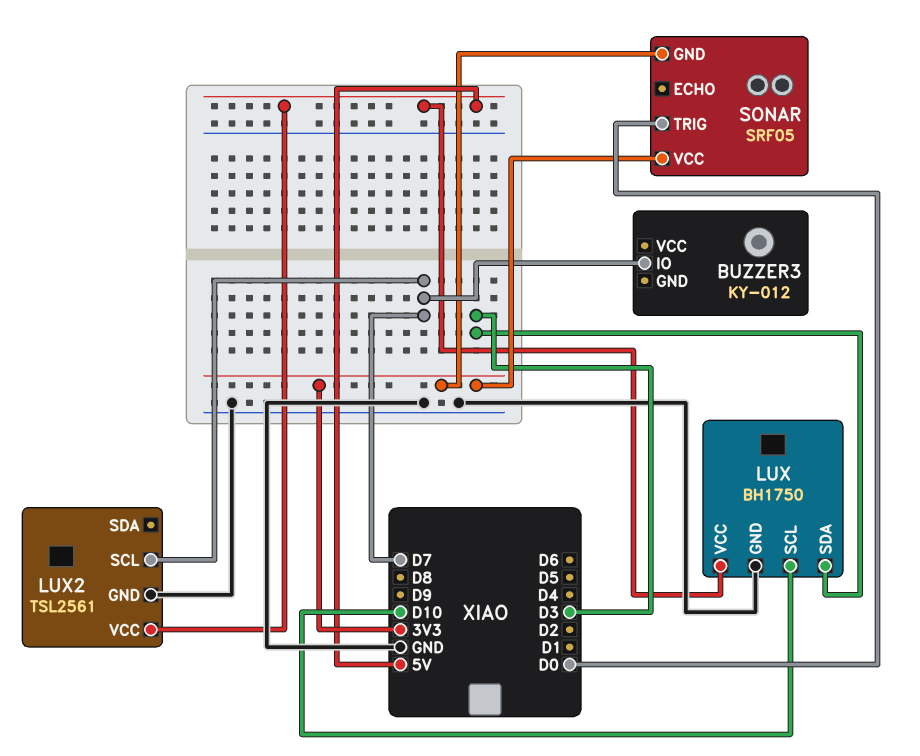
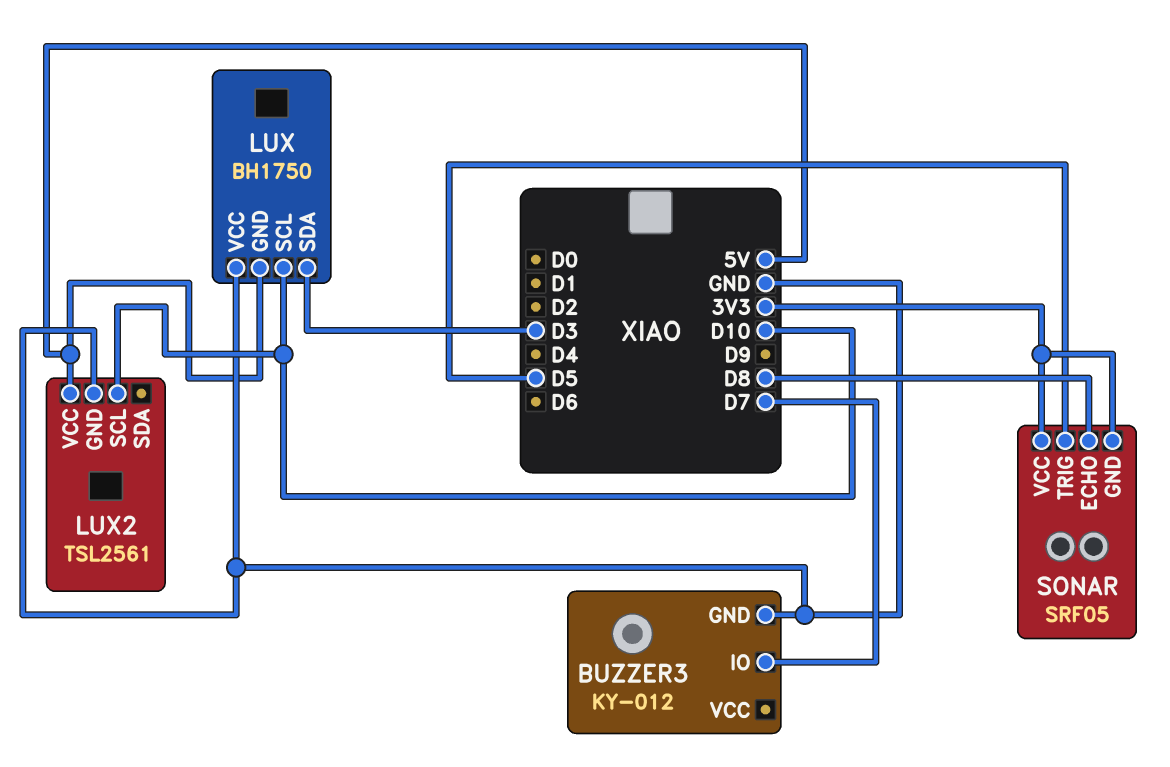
BUZZER3 pin GND: none -> GND
LUX pin GND: GND -> 5V
LUX pin VCC: 5V -> GND
LUX2 pin SCL: D7 -> D10
SONAR pin ECHO: none -> D8
SONAR pin TRIG: D0 -> D5

